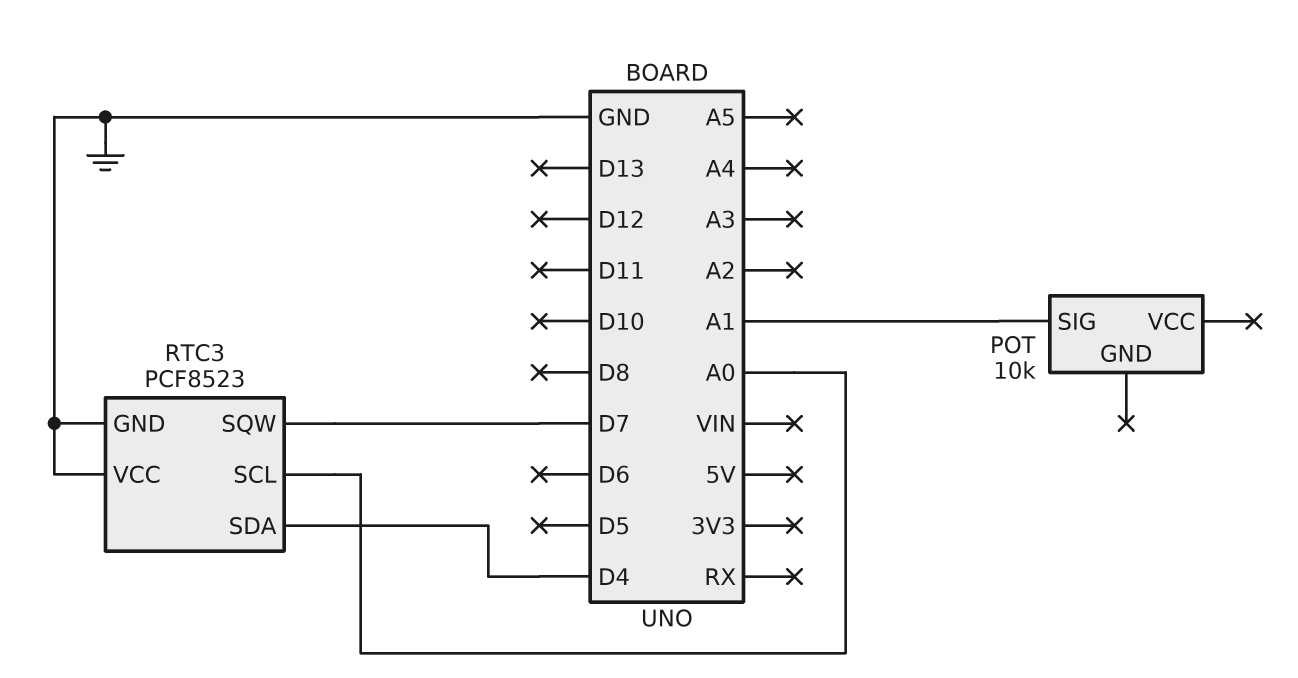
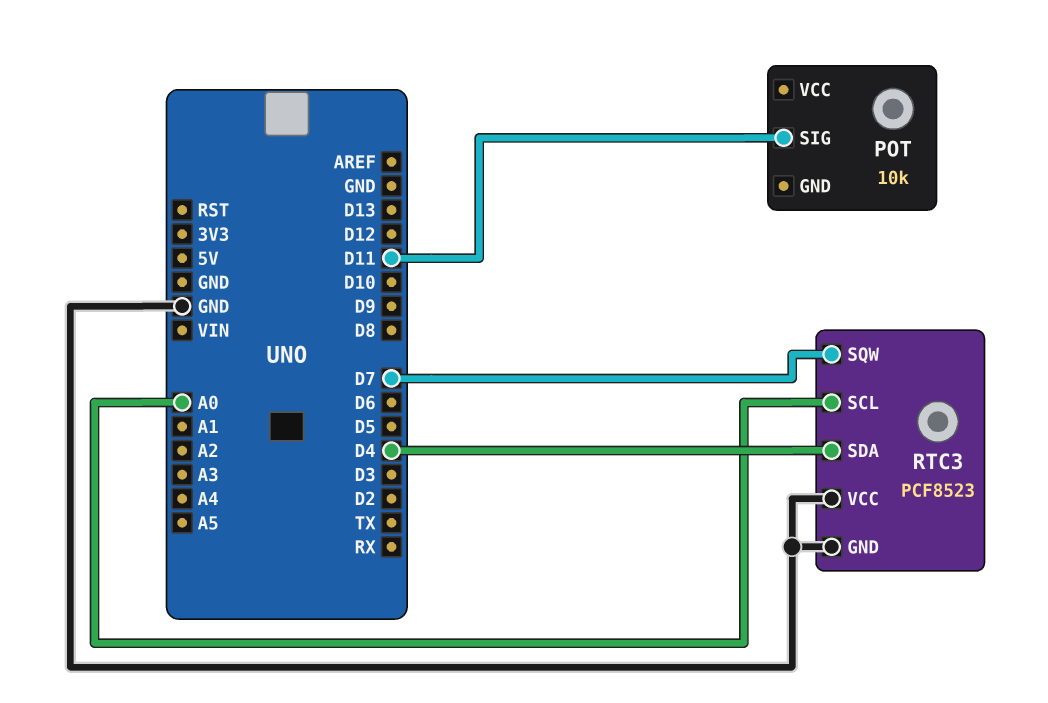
POT pin SIG: A1 -> D11

